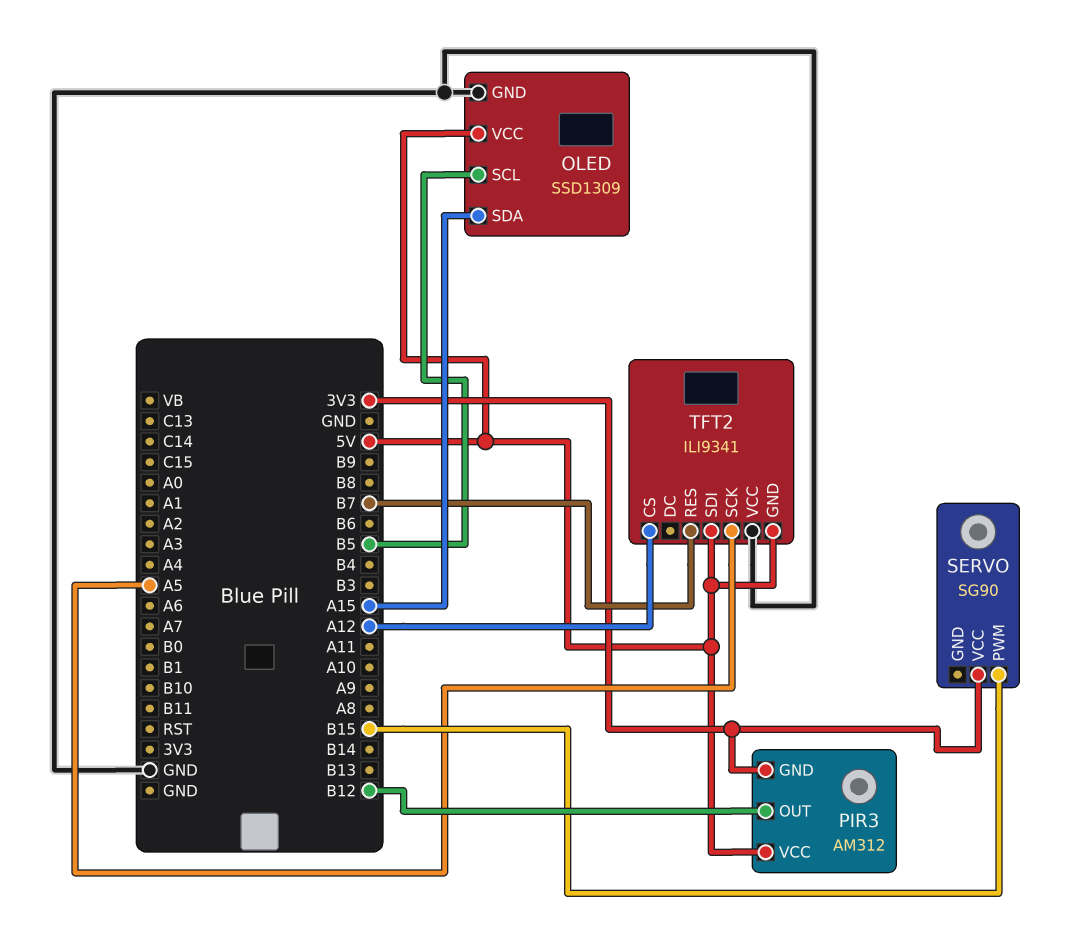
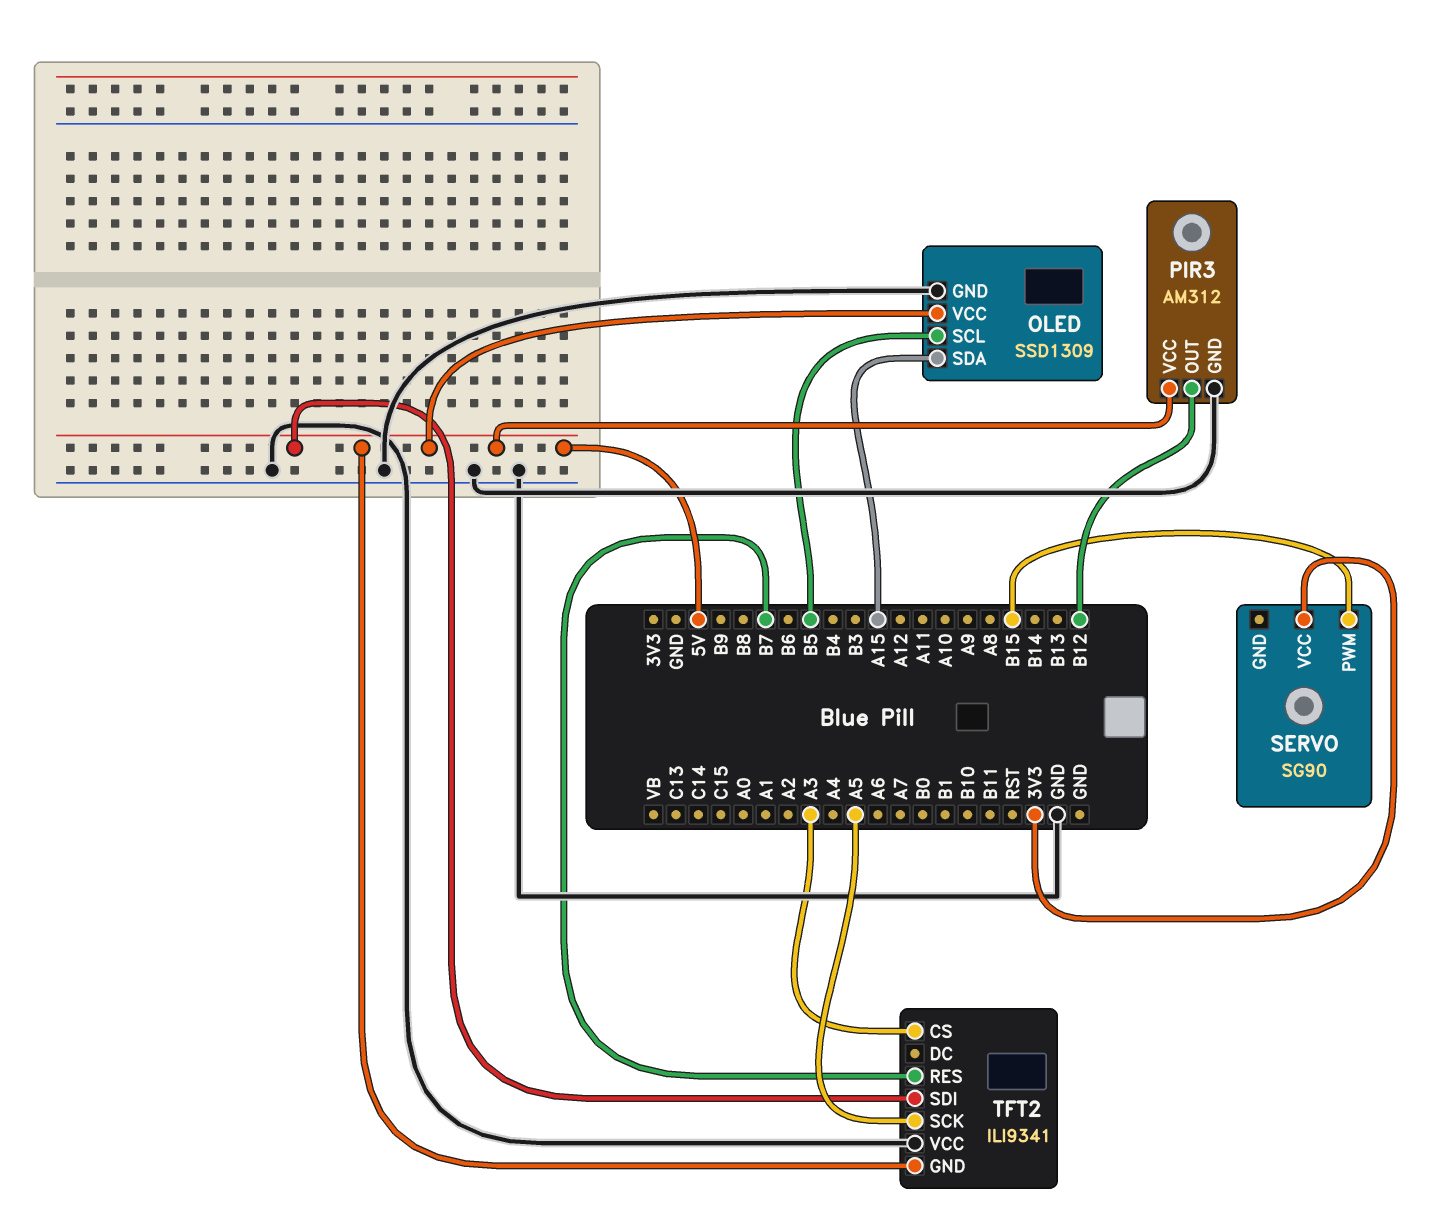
PIR3 pin GND: 3V3 -> GND
TFT2 pin CS: A12 -> A3

